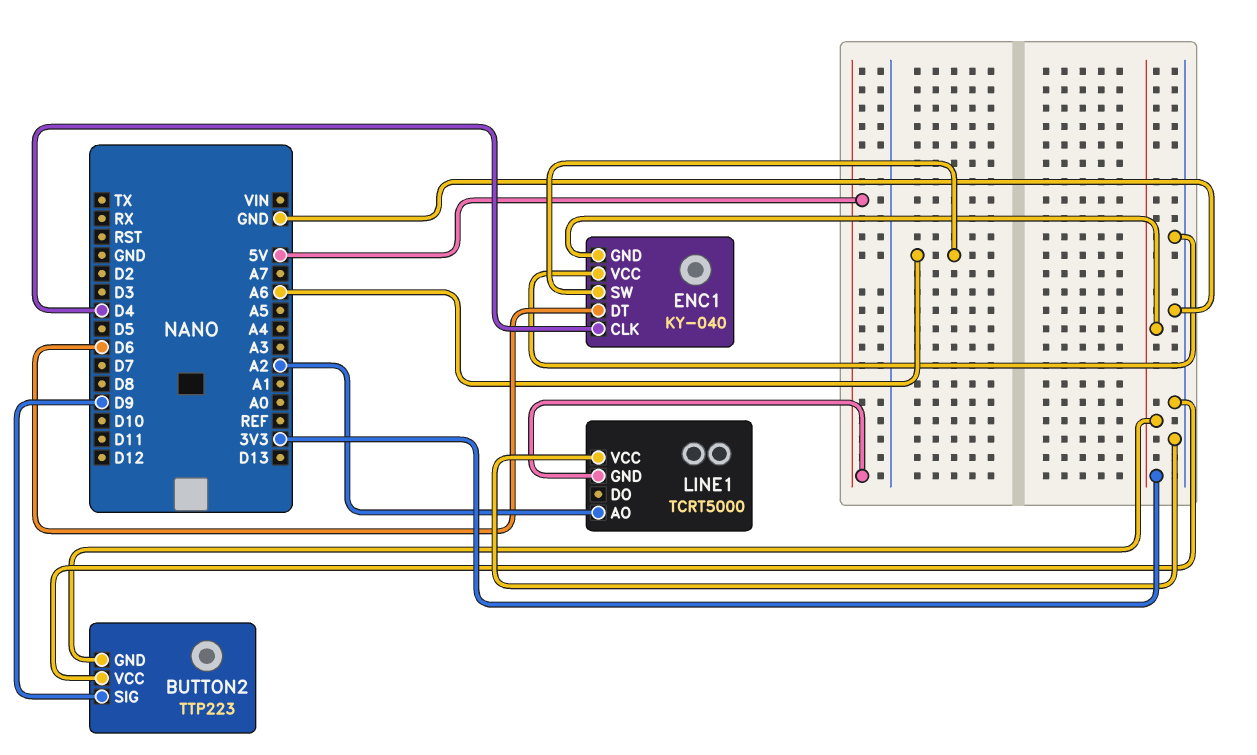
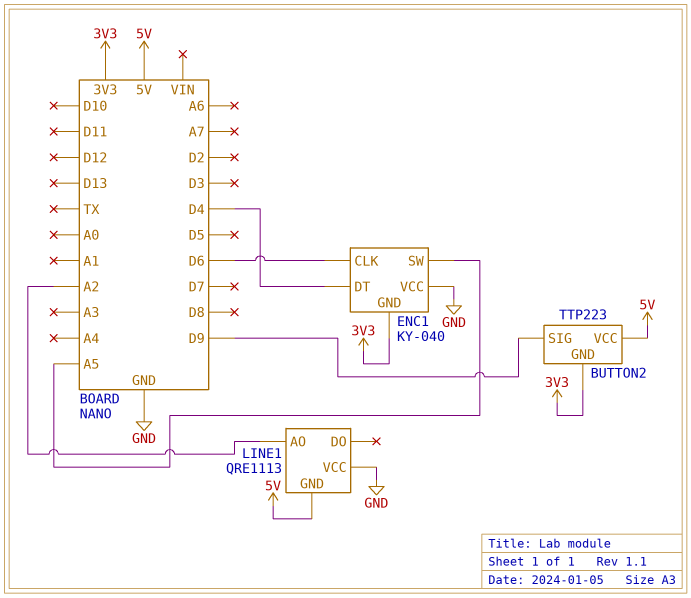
BUTTON2 pin VCC: GND -> 5V
ENC1 pin CLK: D4 -> D6
ENC1 pin DT: D6 -> D4
ENC1 pin SW: A6 -> A5
LINE1: TCRT5000 -> QRE1113

